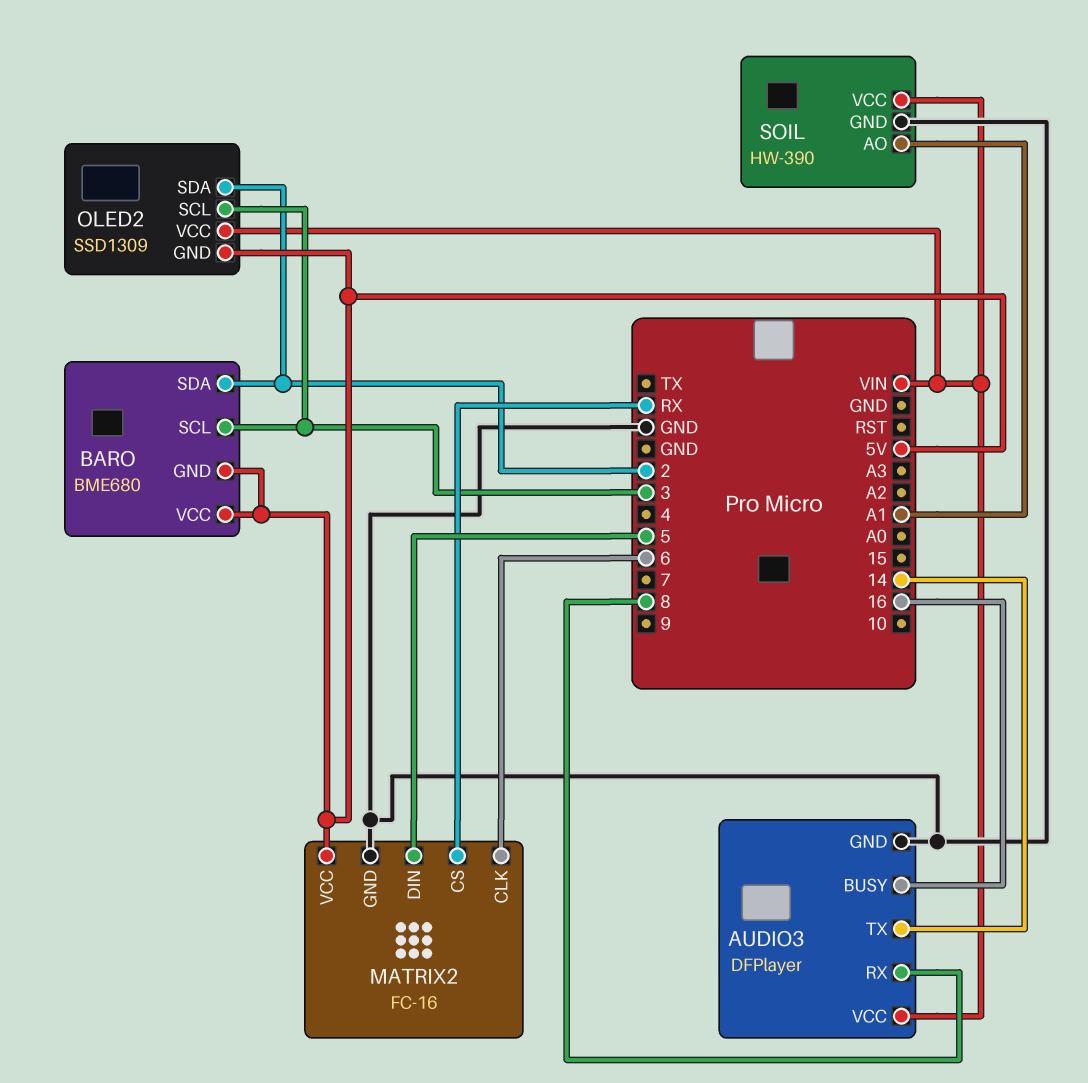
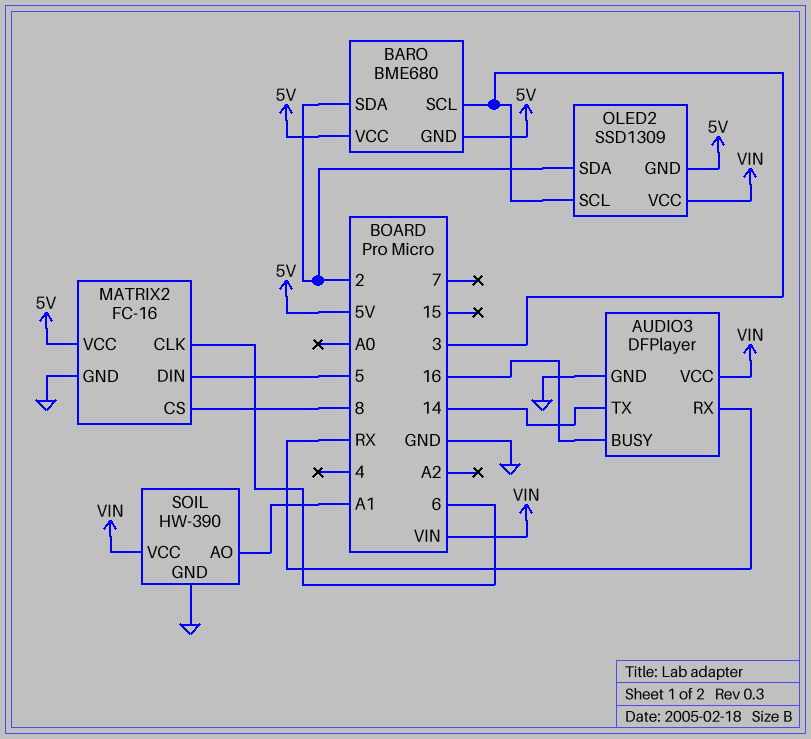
AUDIO3 pin RX: 8 -> RX
MATRIX2 pin CS: RX -> 8

